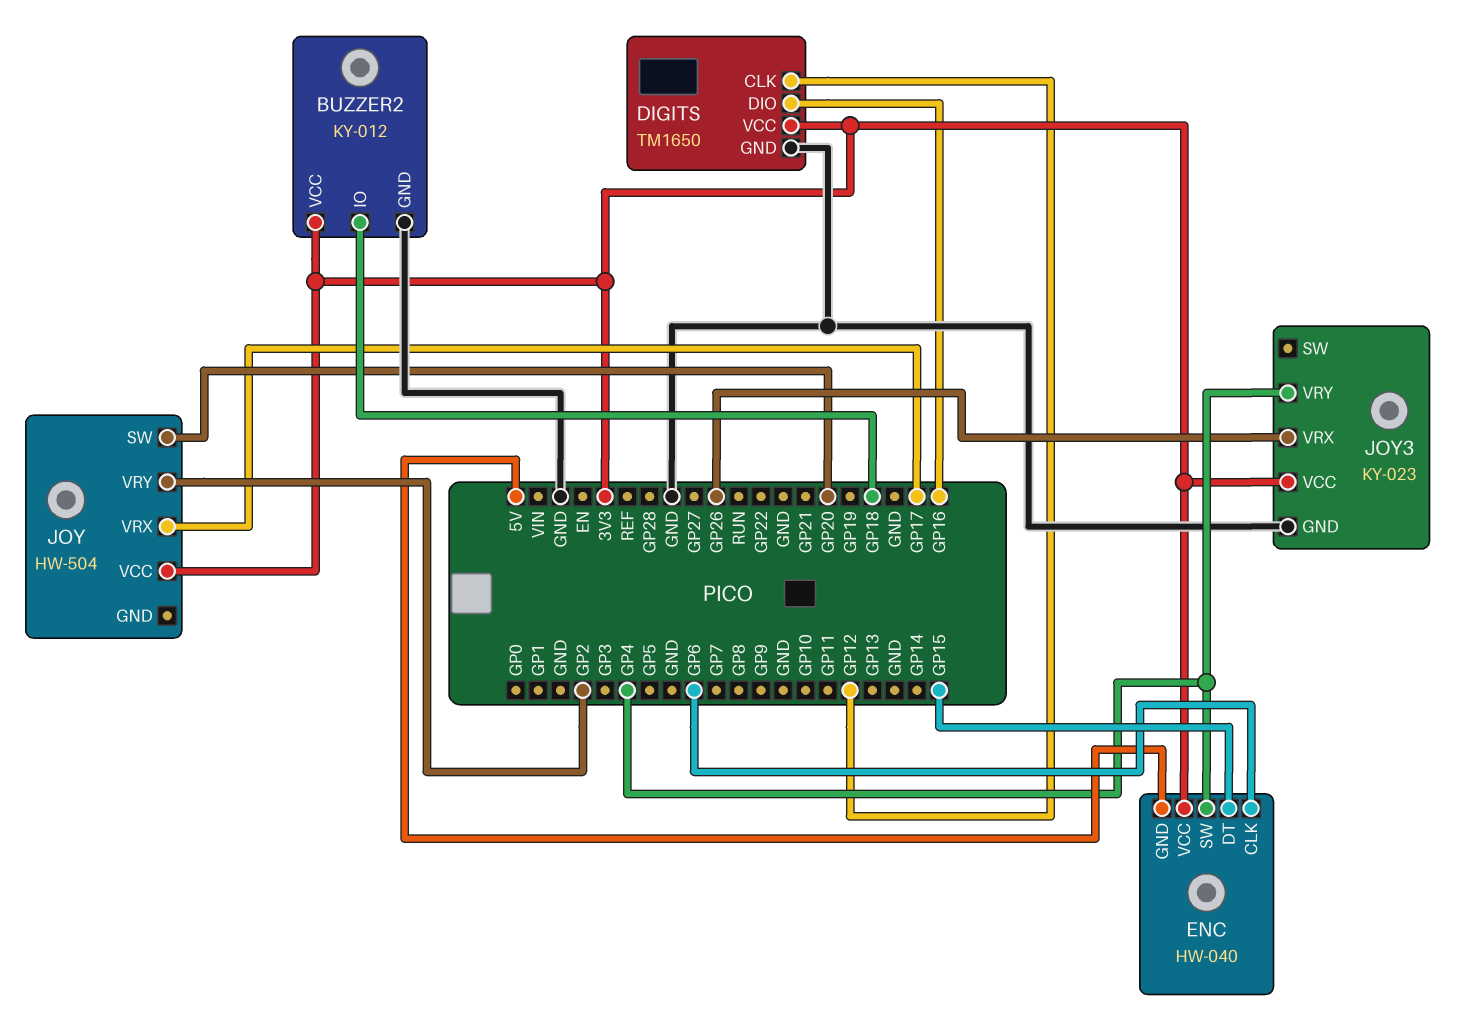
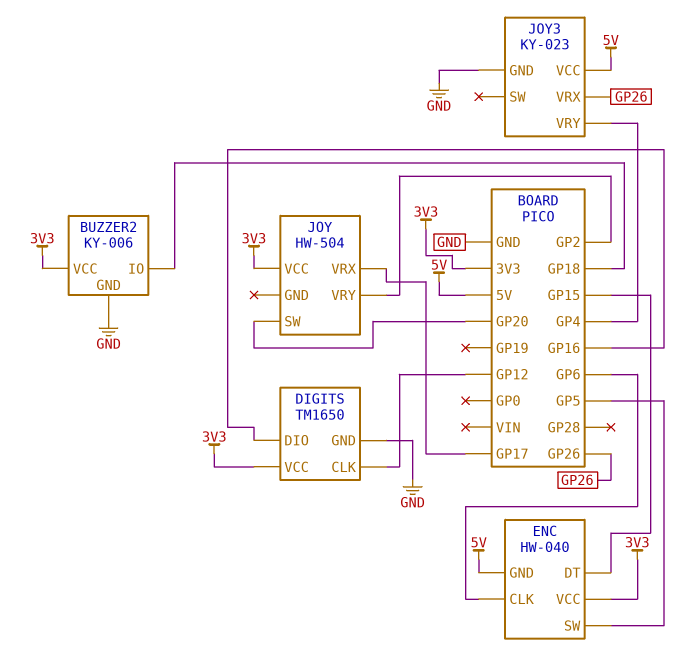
BUZZER2: KY-012 -> KY-006
ENC pin SW: GP4 -> GP5
JOY3 pin VCC: 3V3 -> 5V

